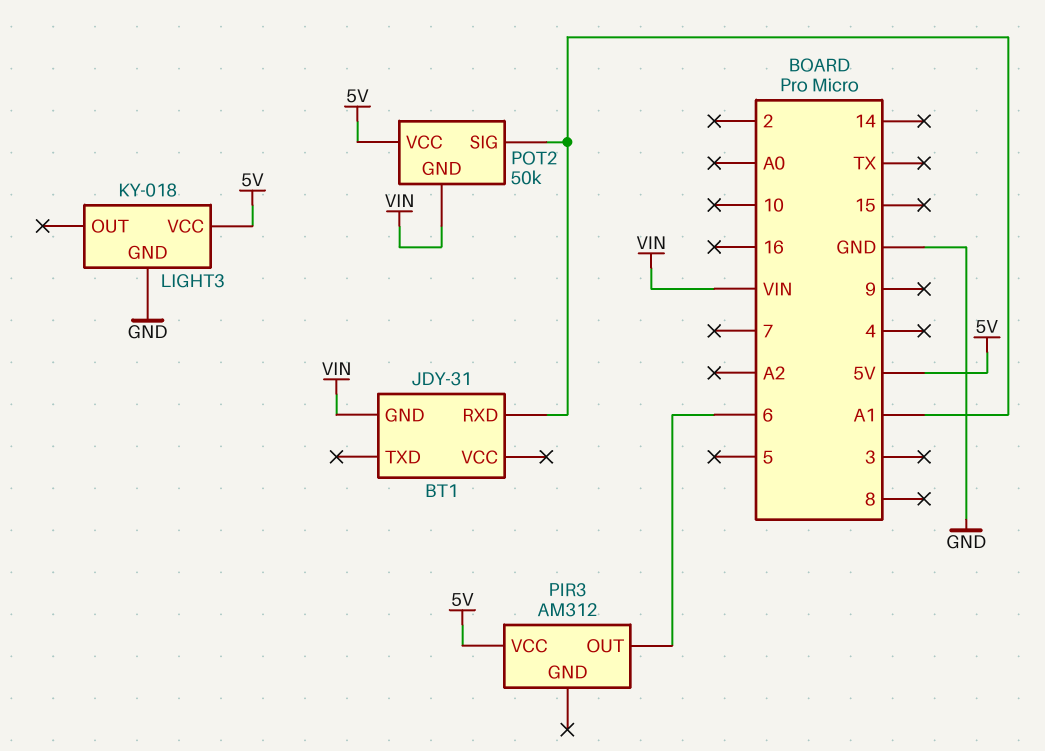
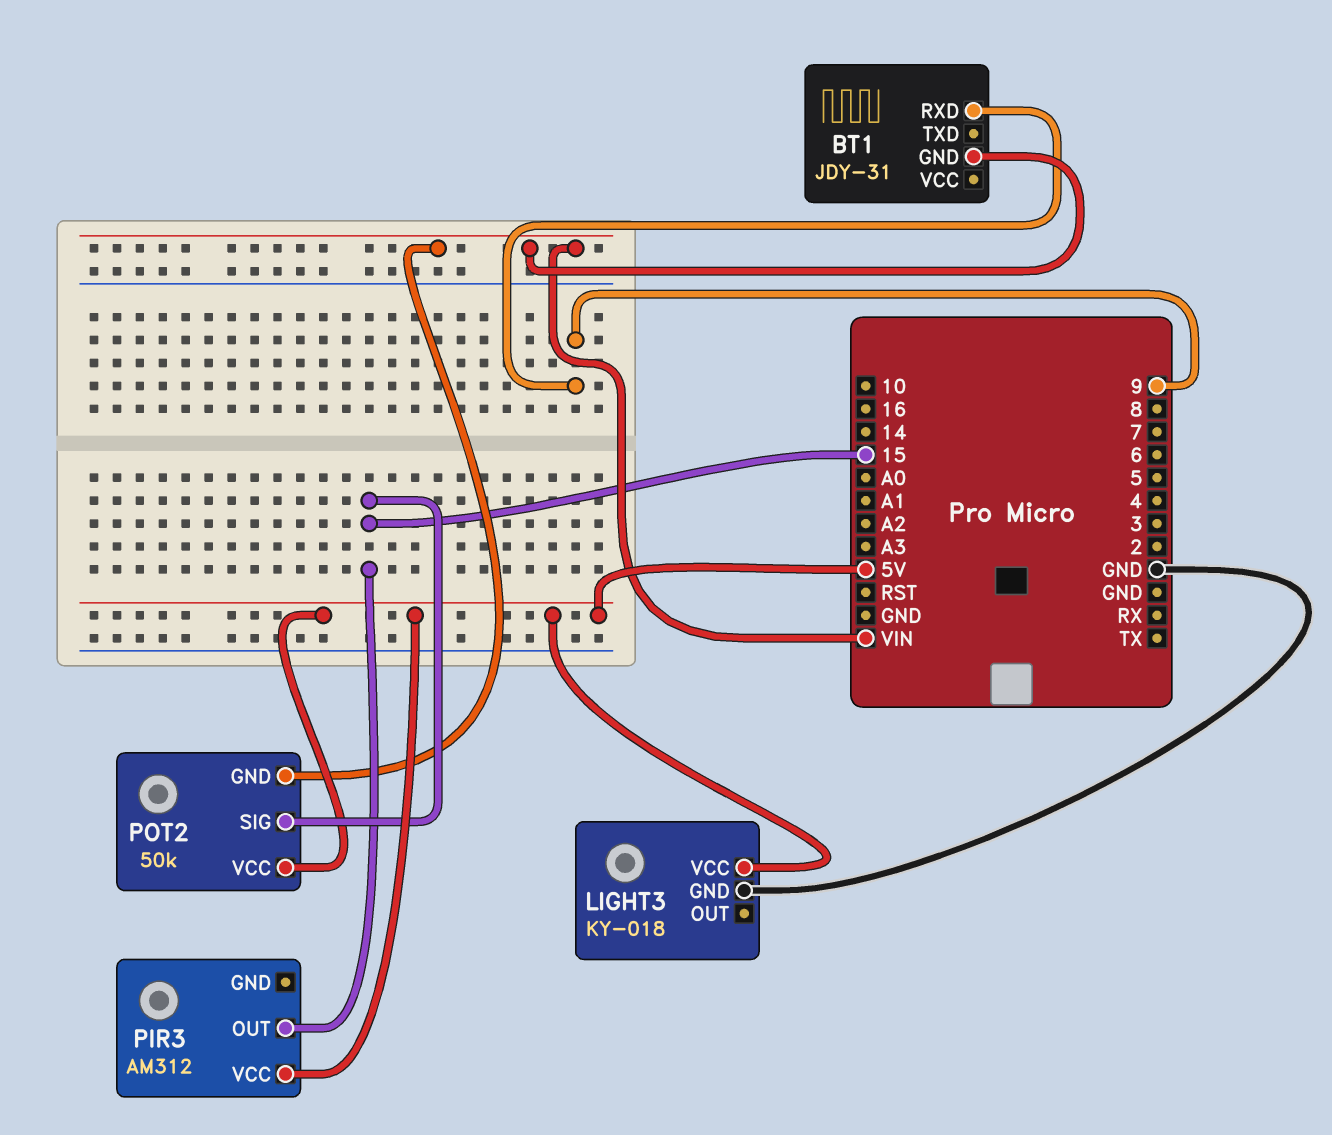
BT1 pin RXD: A1 -> 9
PIR3 pin OUT: 6 -> 15
POT2 pin SIG: A1 -> 15

